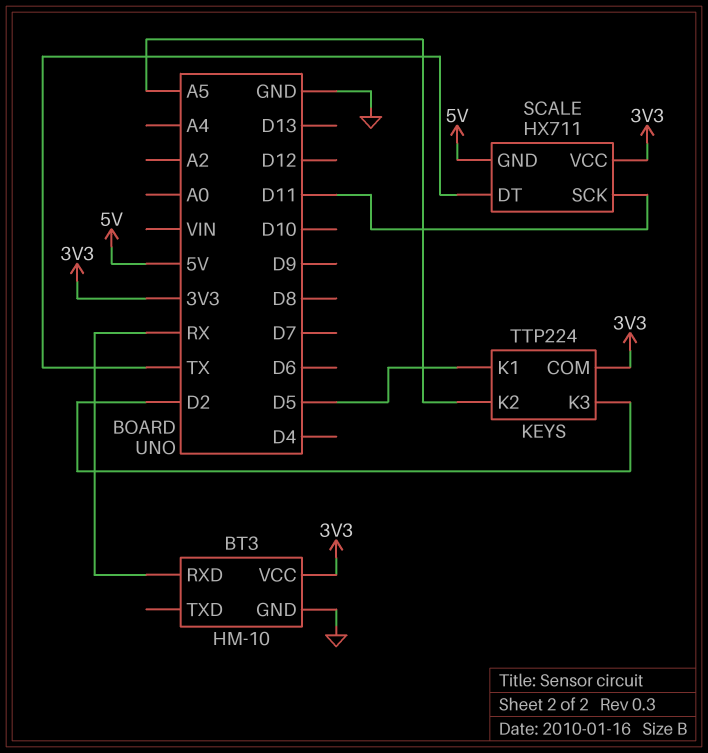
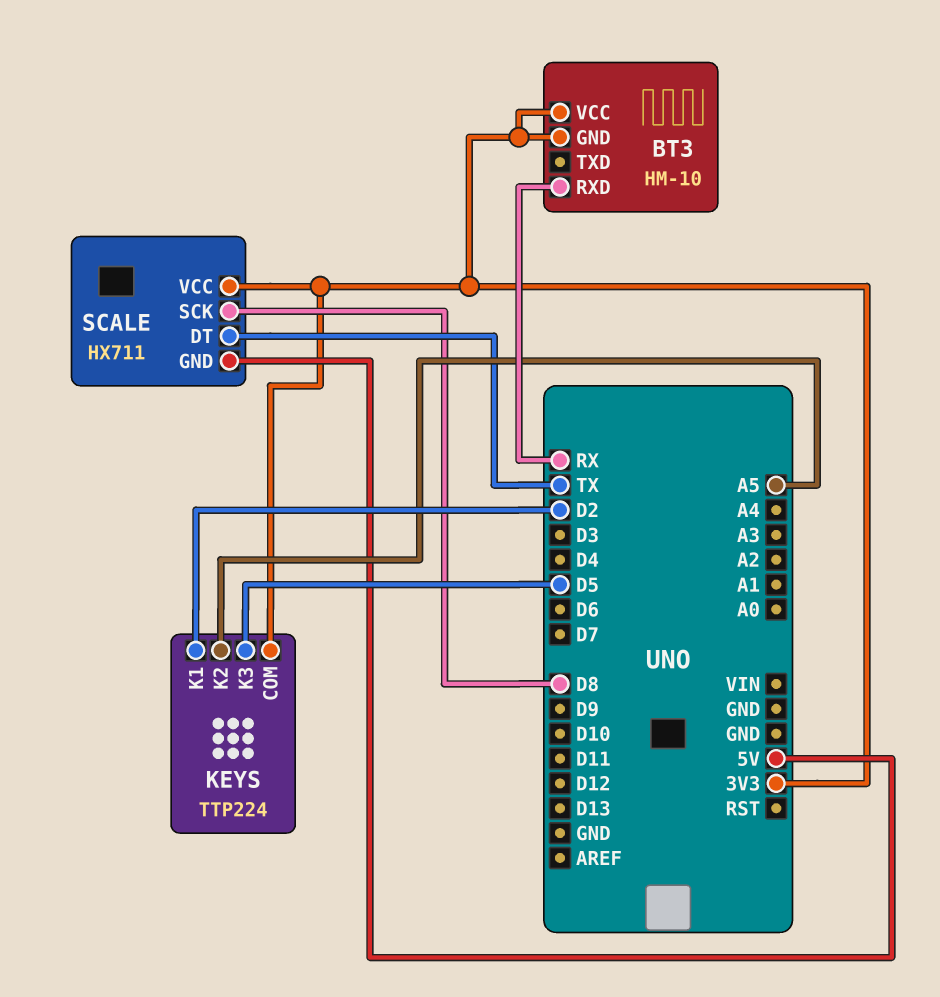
BT3 pin GND: GND -> 3V3
KEYS pin K1: D5 -> D2
KEYS pin K3: D2 -> D5
SCALE pin SCK: D11 -> D8

